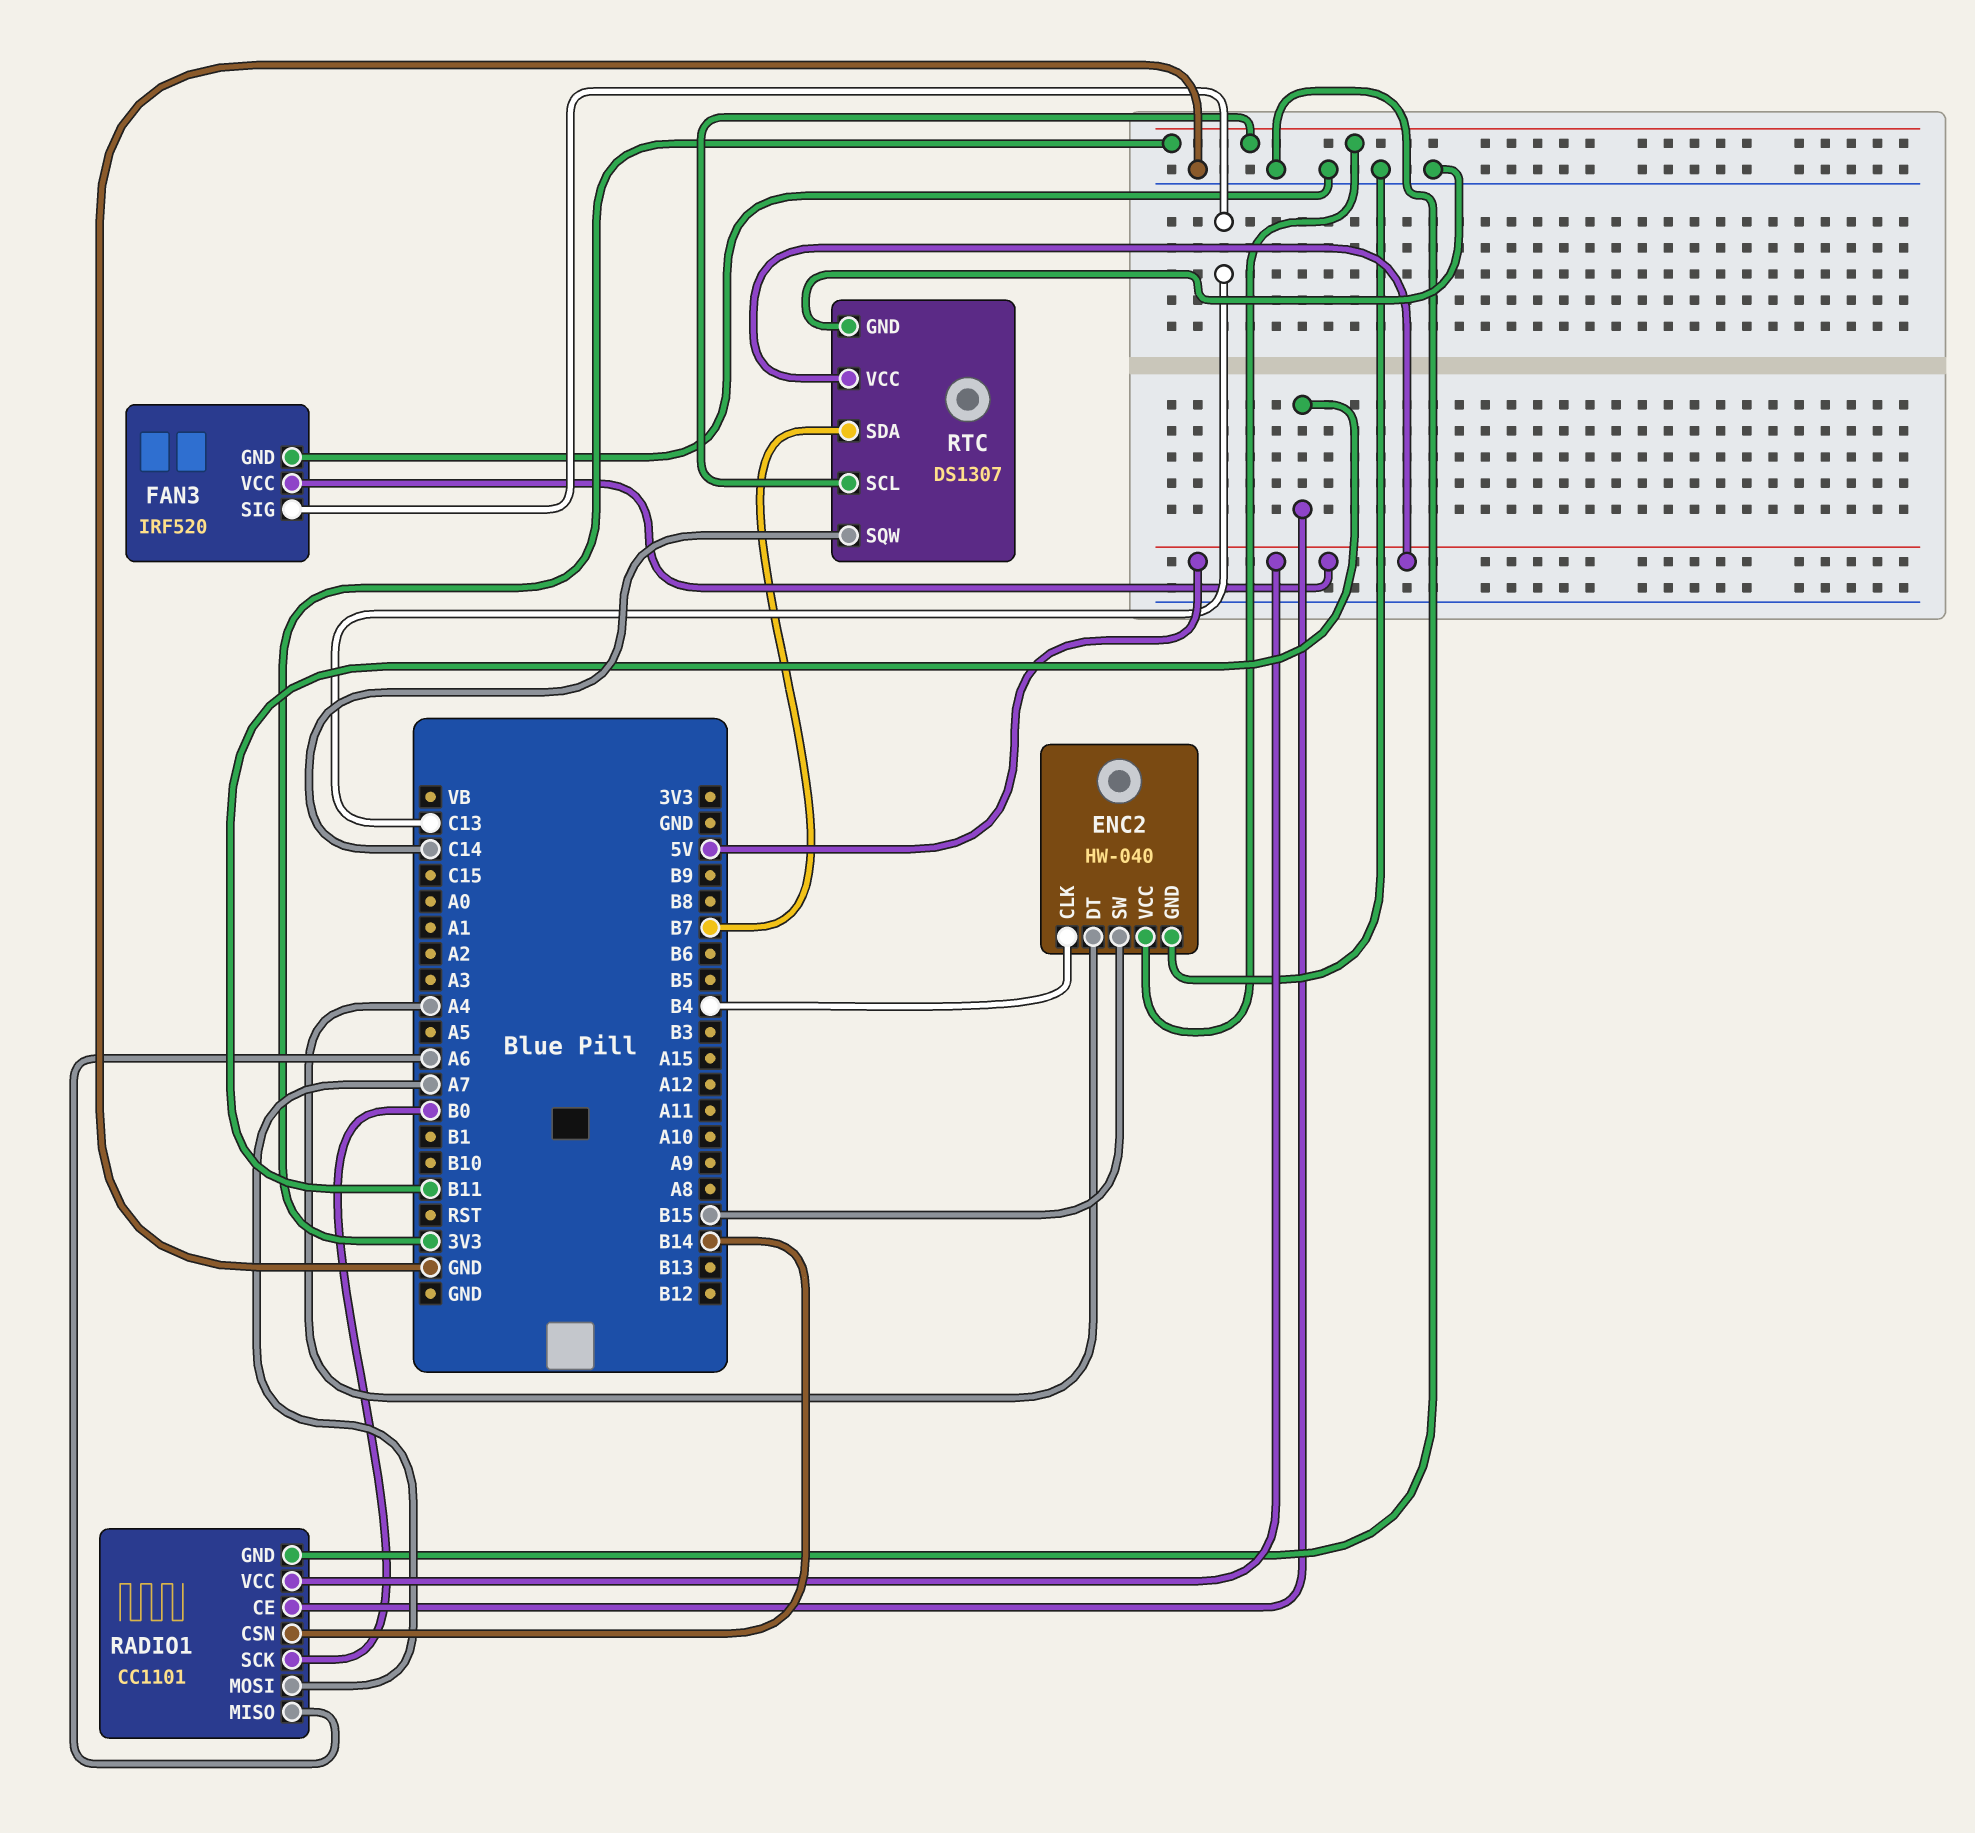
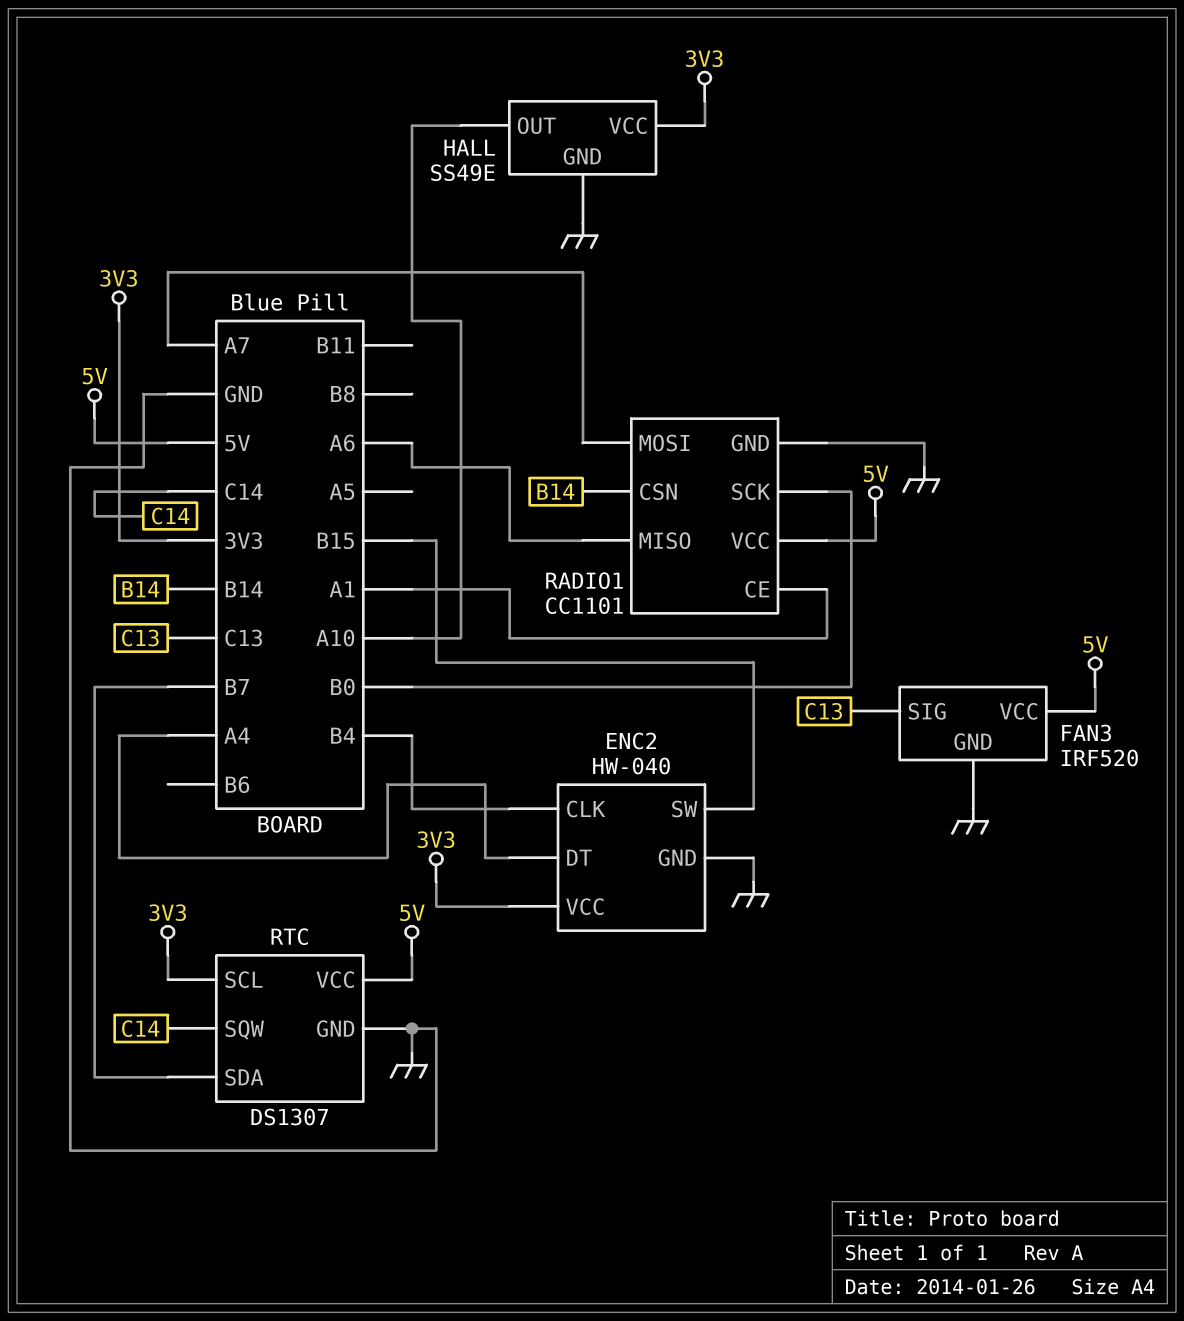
HALL: none -> SS49E
HALL pin GND: none -> GND
HALL pin OUT: none -> A10
HALL pin VCC: none -> 3V3
RADIO1 pin CE: B11 -> A1

